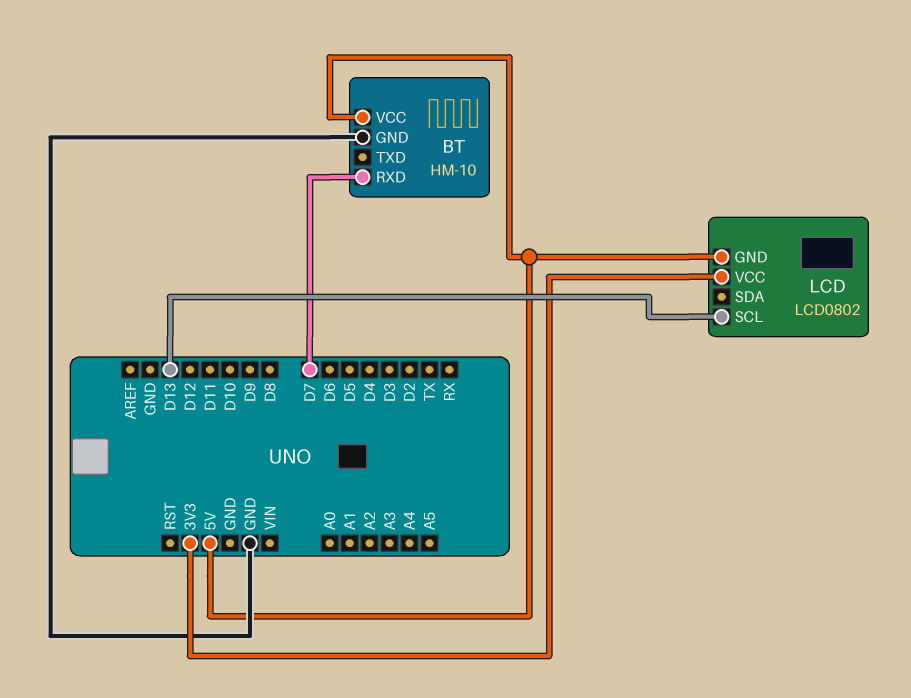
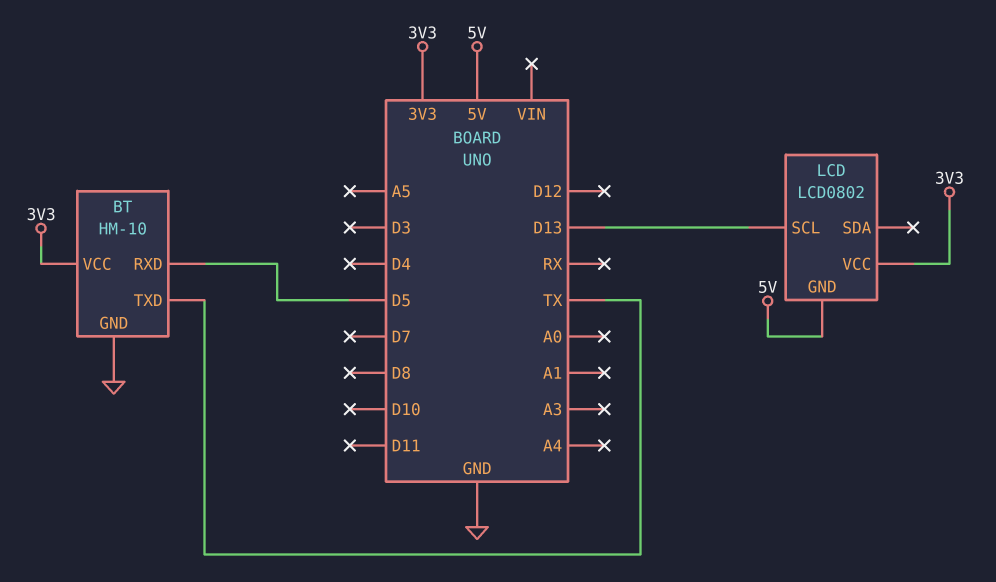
BT pin RXD: D7 -> D5
BT pin TXD: none -> TX
BT pin VCC: 5V -> 3V3

